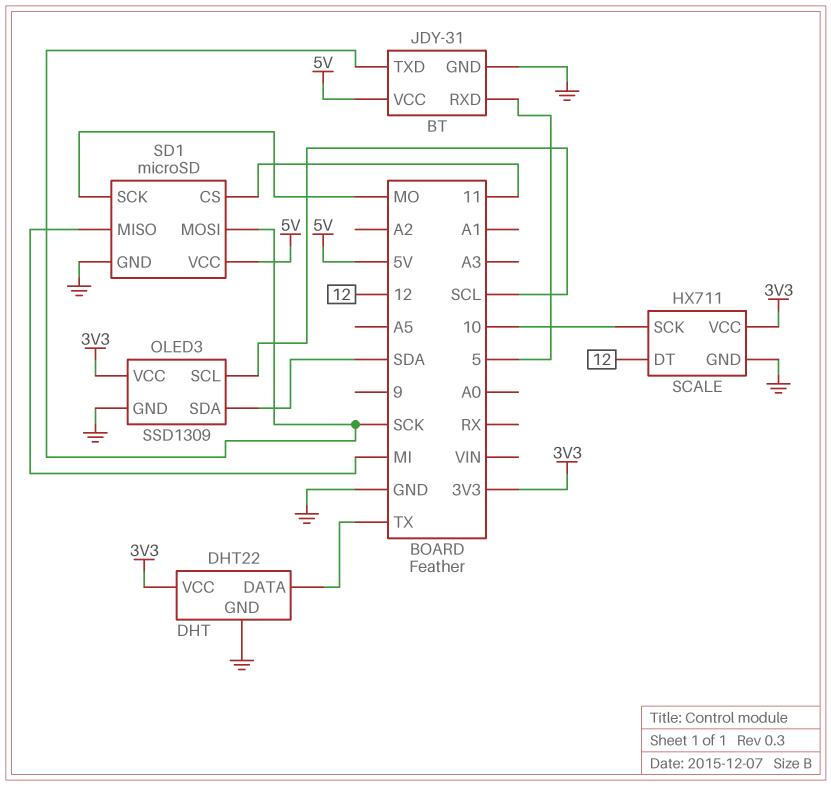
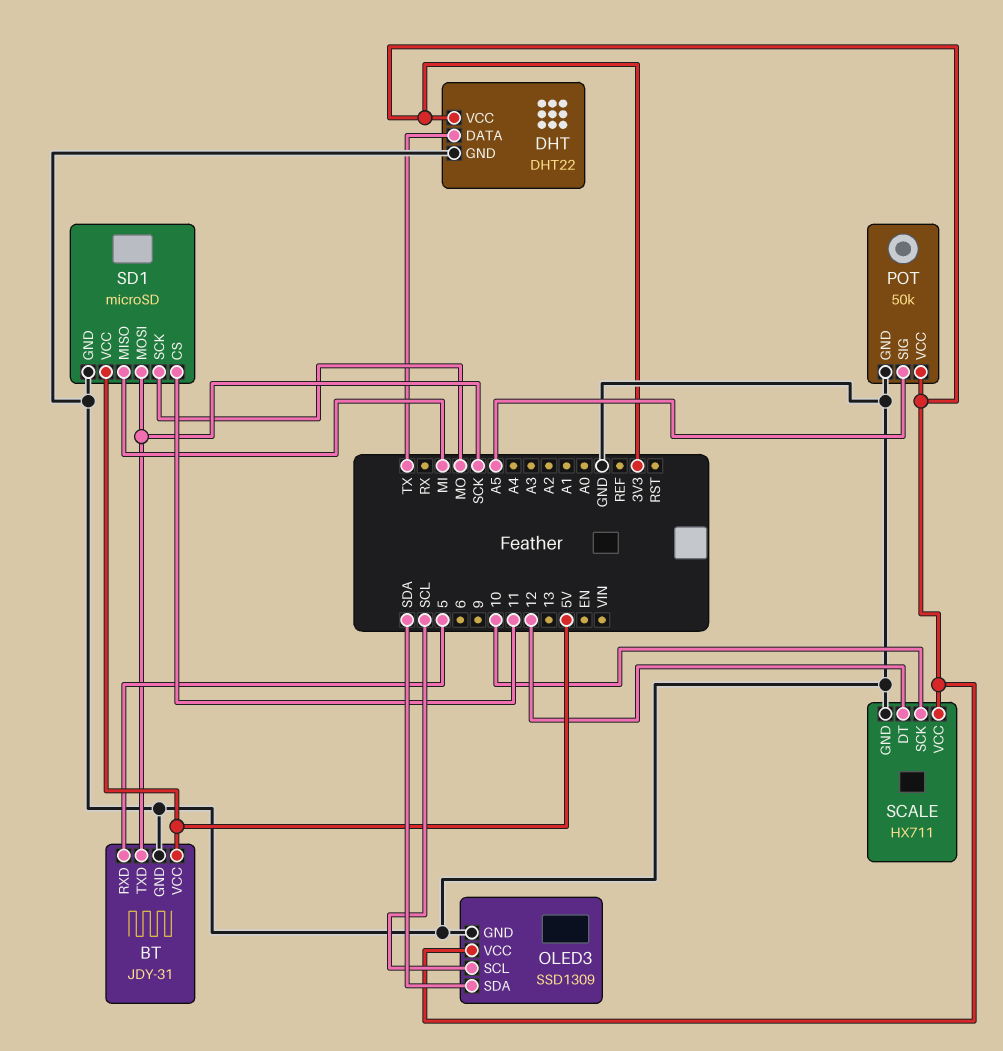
POT: none -> 50k
POT pin GND: none -> GND
POT pin SIG: none -> A5
POT pin VCC: none -> 3V3

